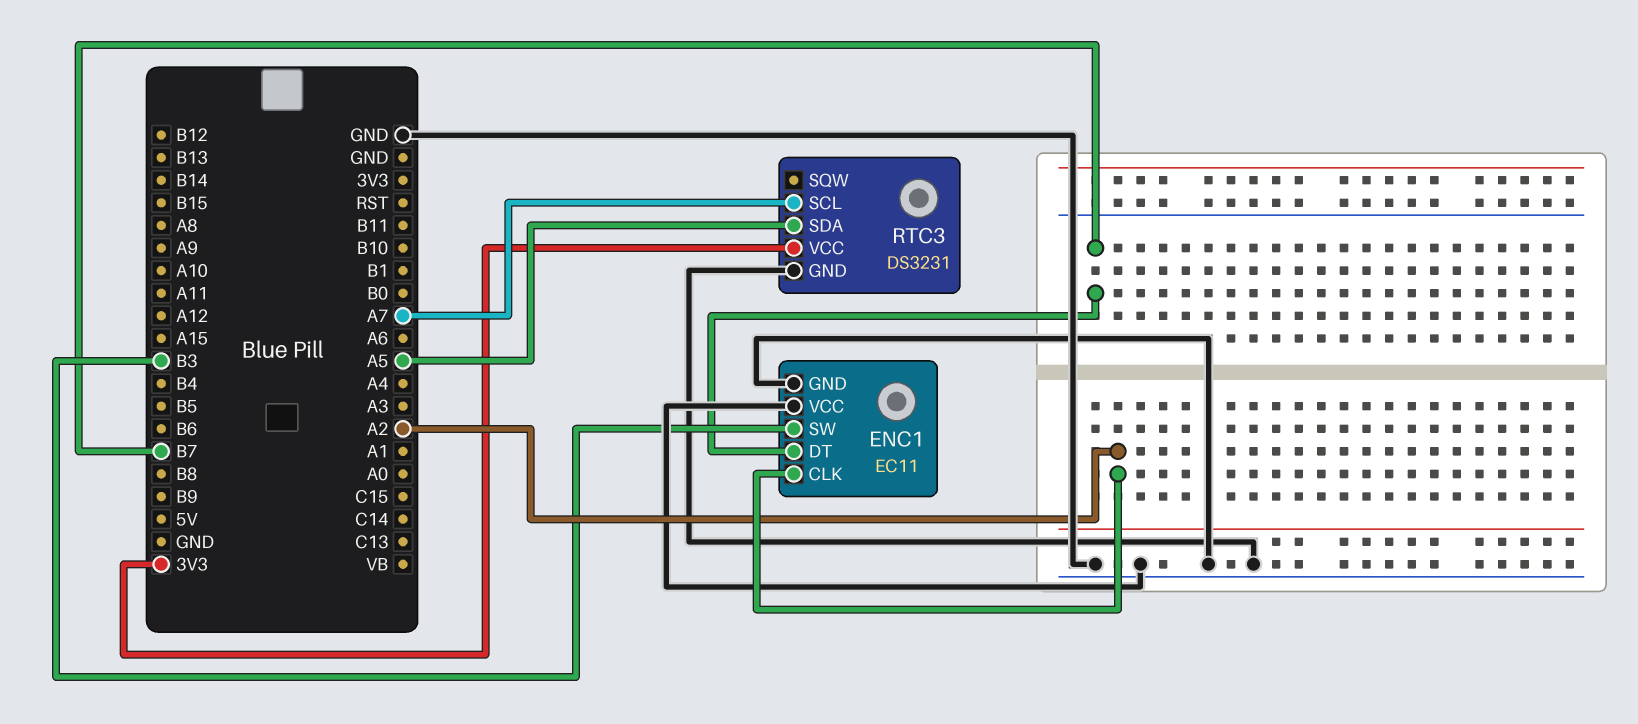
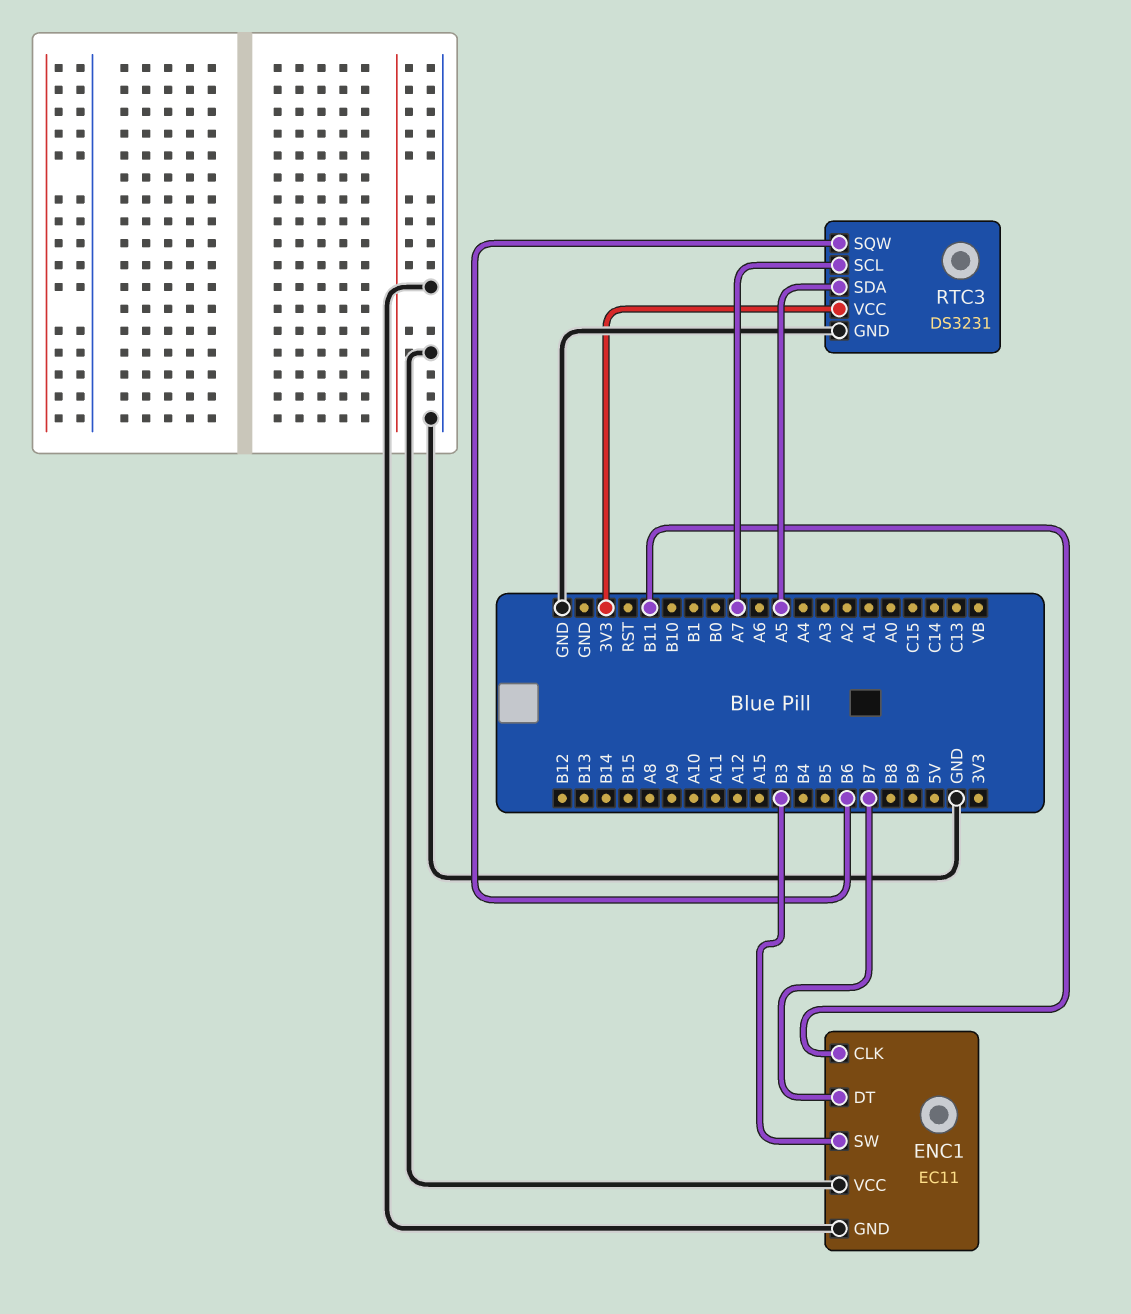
ENC1 pin CLK: A2 -> B11
RTC3 pin SQW: none -> B6

